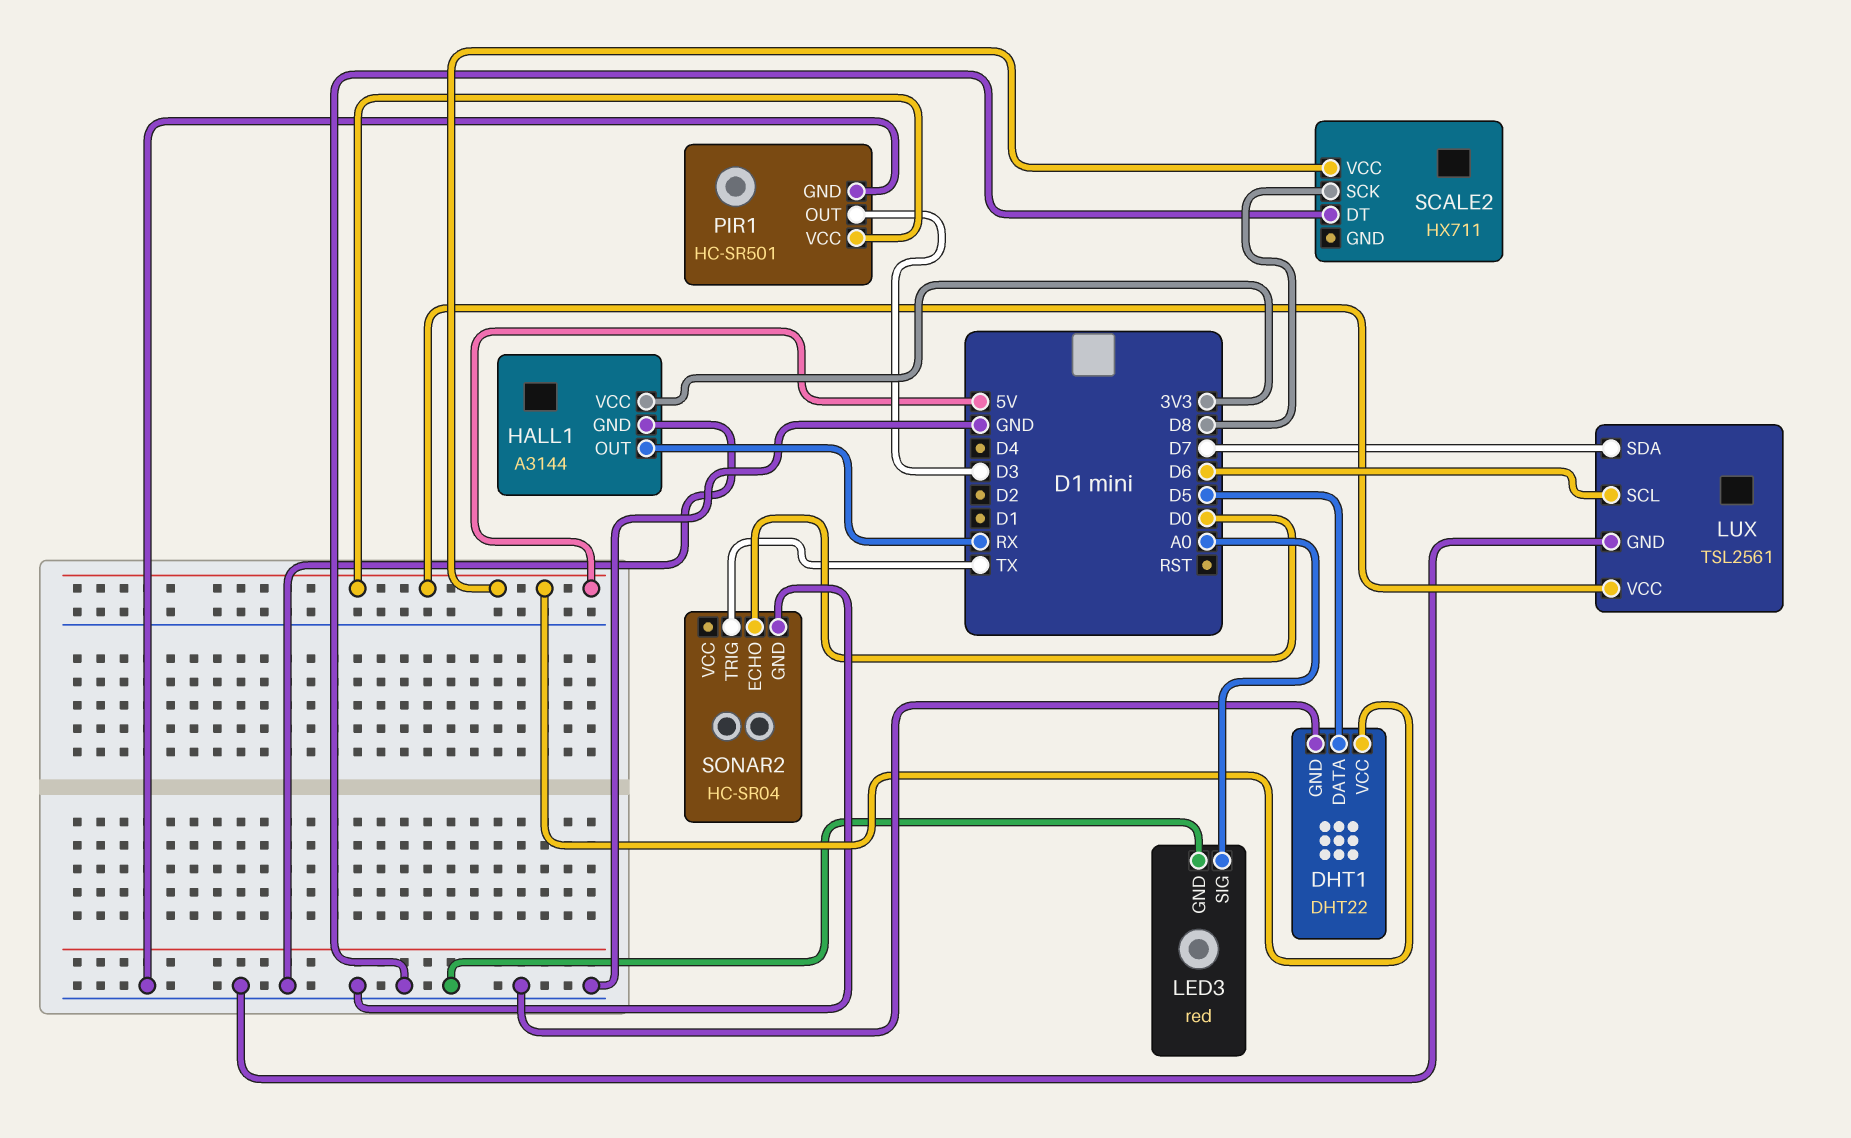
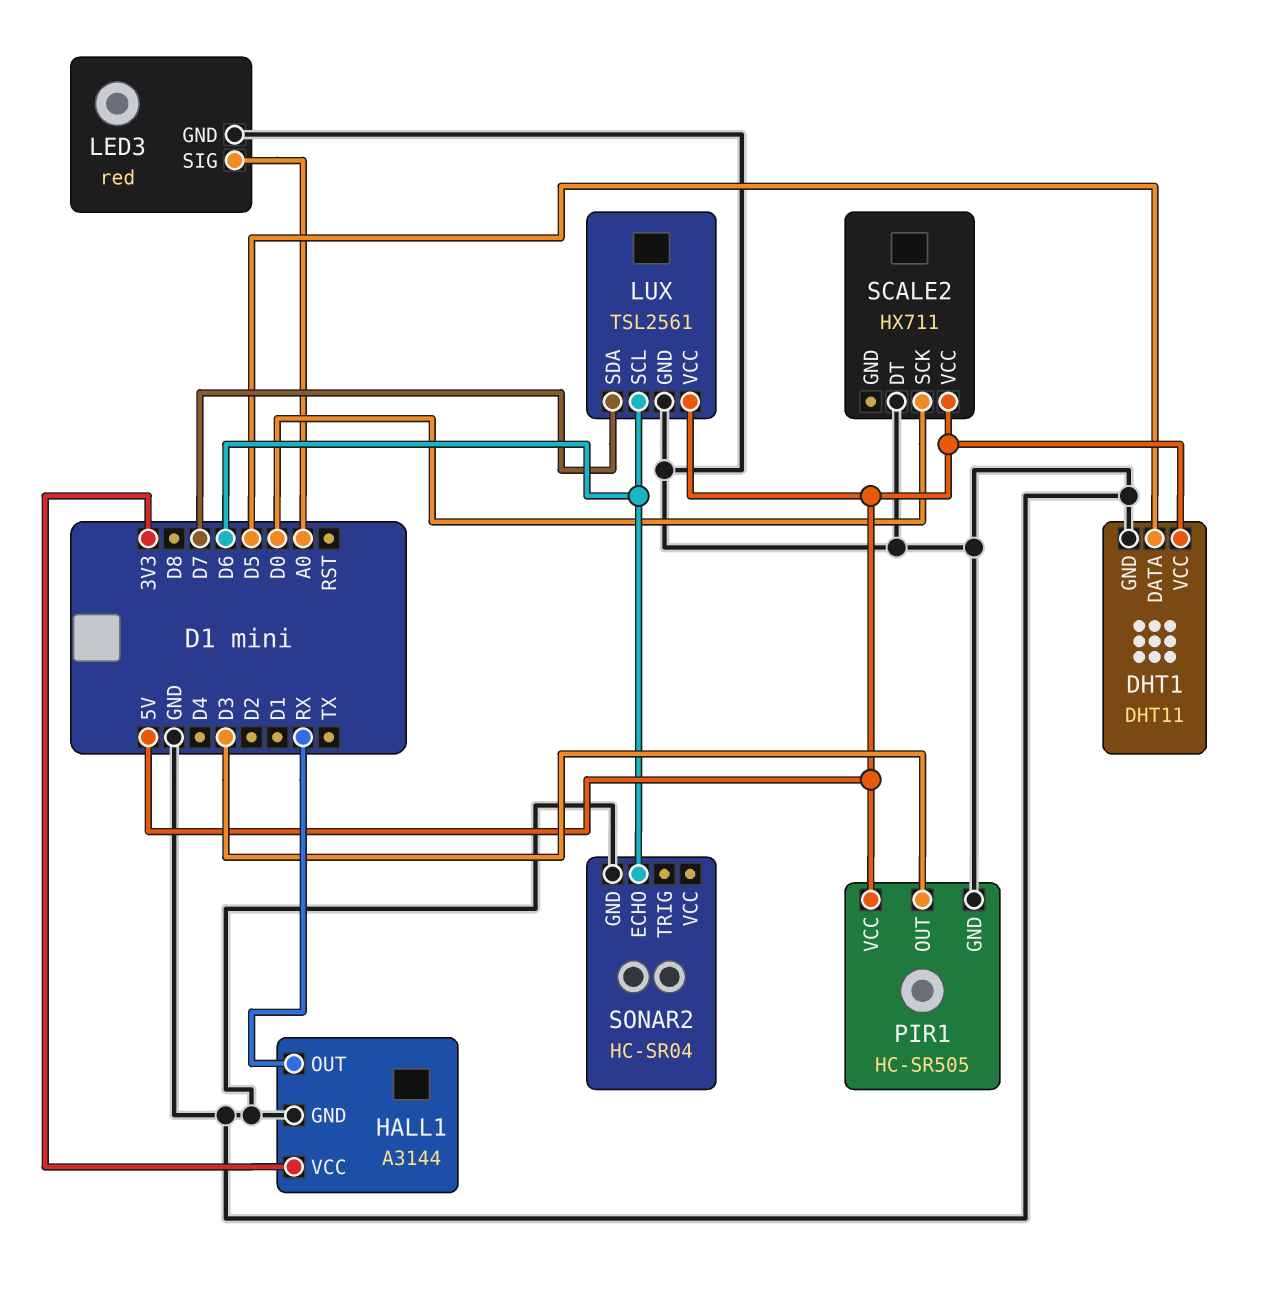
DHT1: DHT22 -> DHT11
PIR1: HC-SR501 -> HC-SR505
SCALE2 pin SCK: D8 -> D0
SONAR2 pin ECHO: D0 -> D6
SONAR2 pin TRIG: TX -> none

